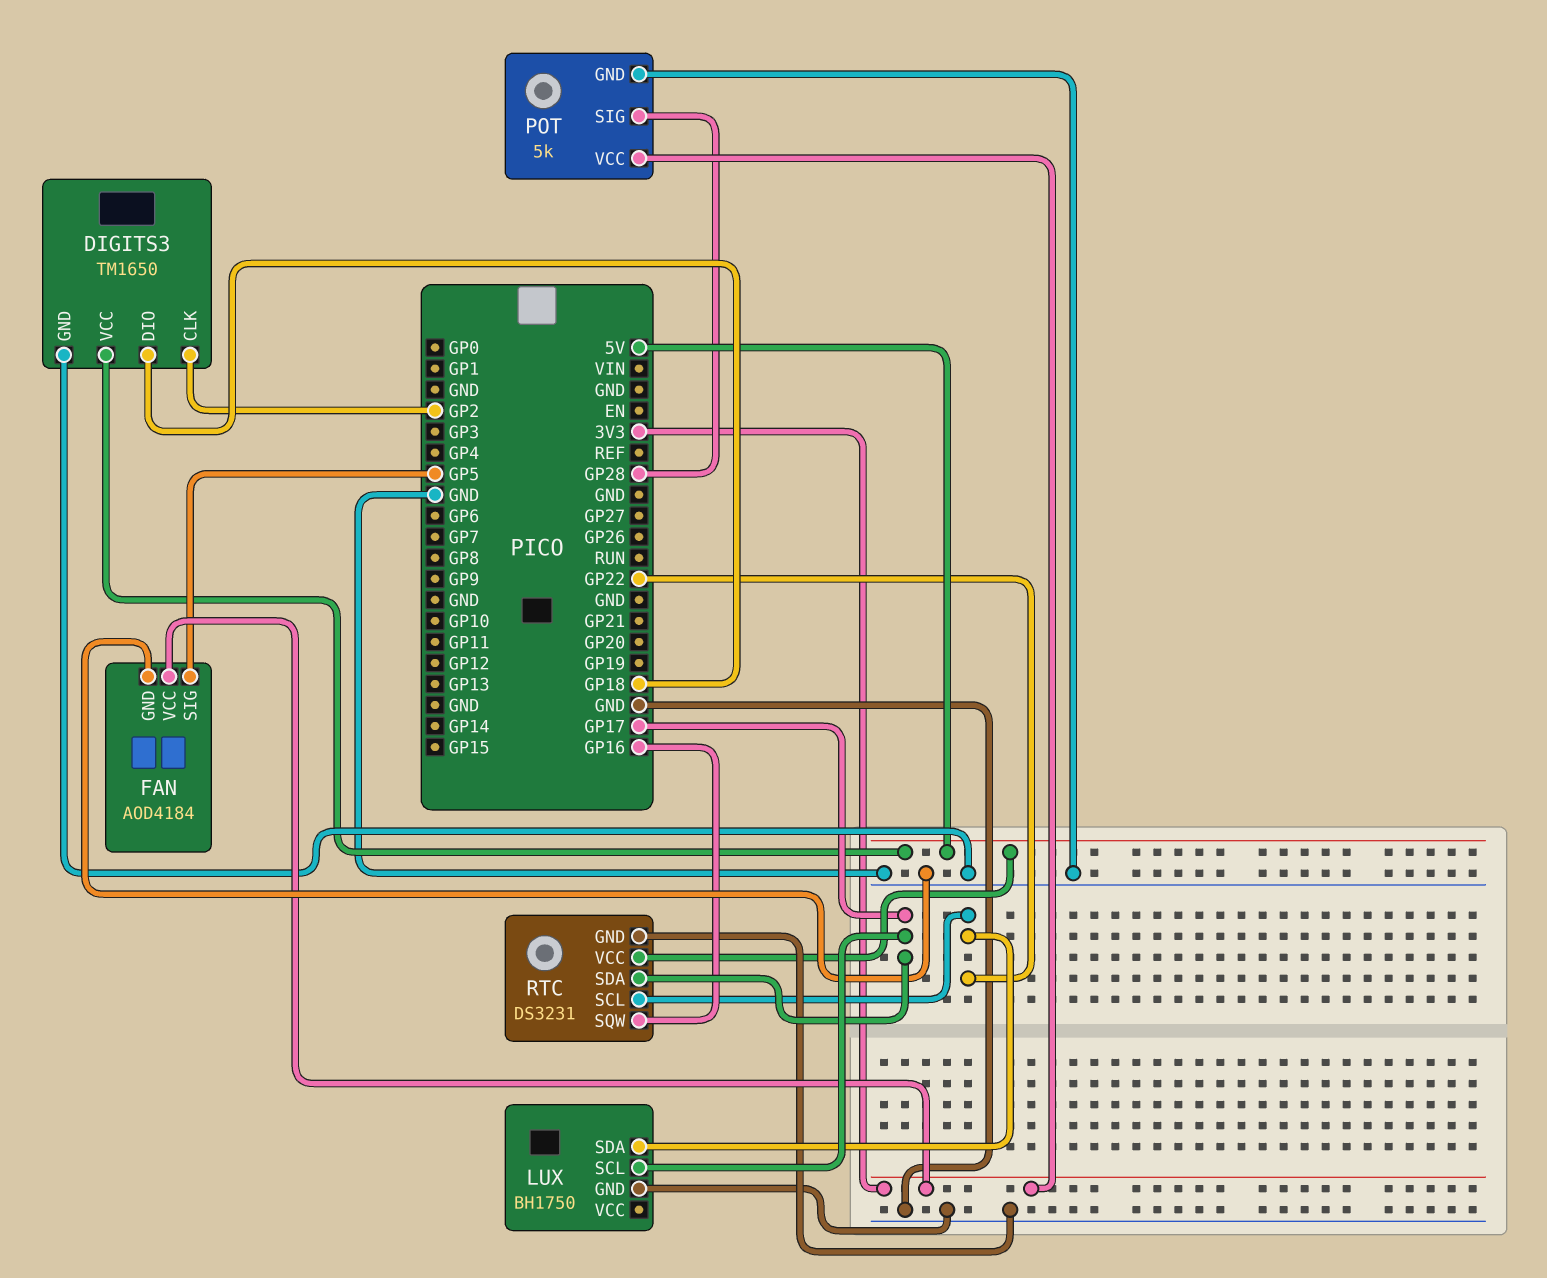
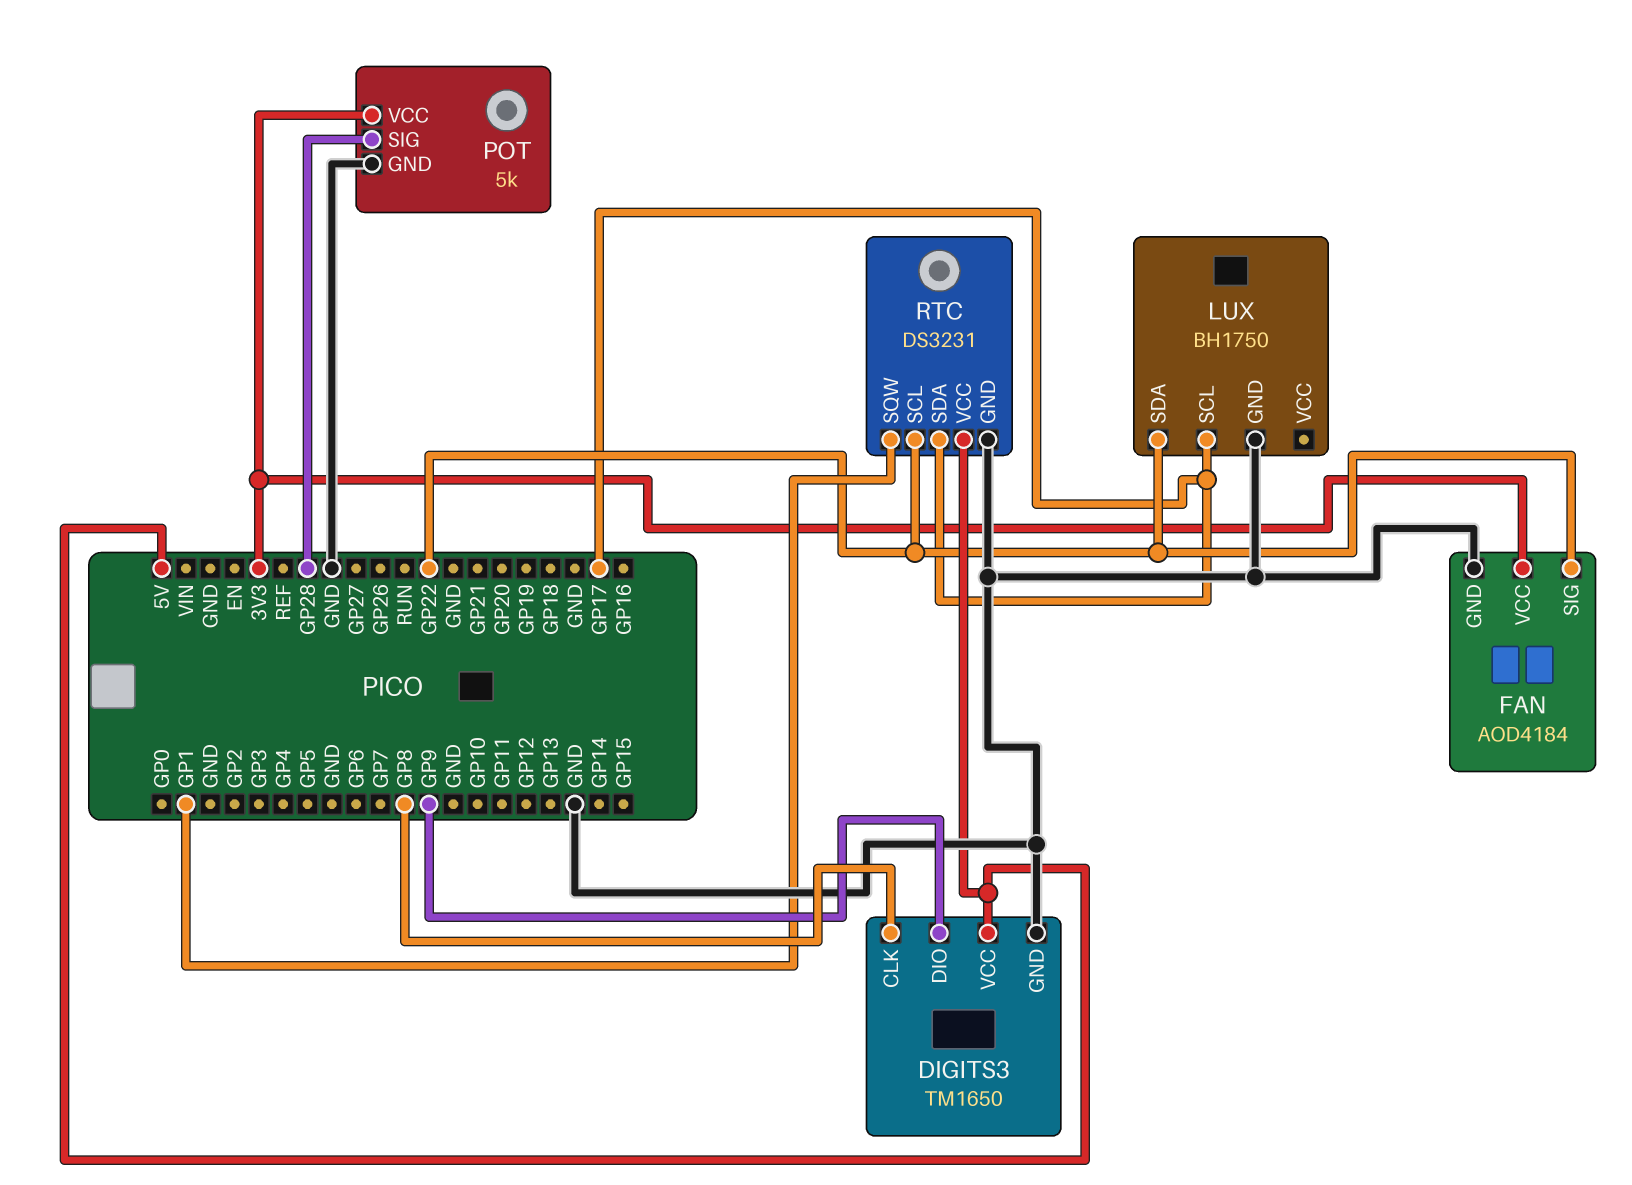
DIGITS3 pin CLK: GP2 -> GP8
DIGITS3 pin DIO: GP18 -> GP9
FAN pin SIG: GP5 -> GP22
RTC pin SQW: GP16 -> GP1

